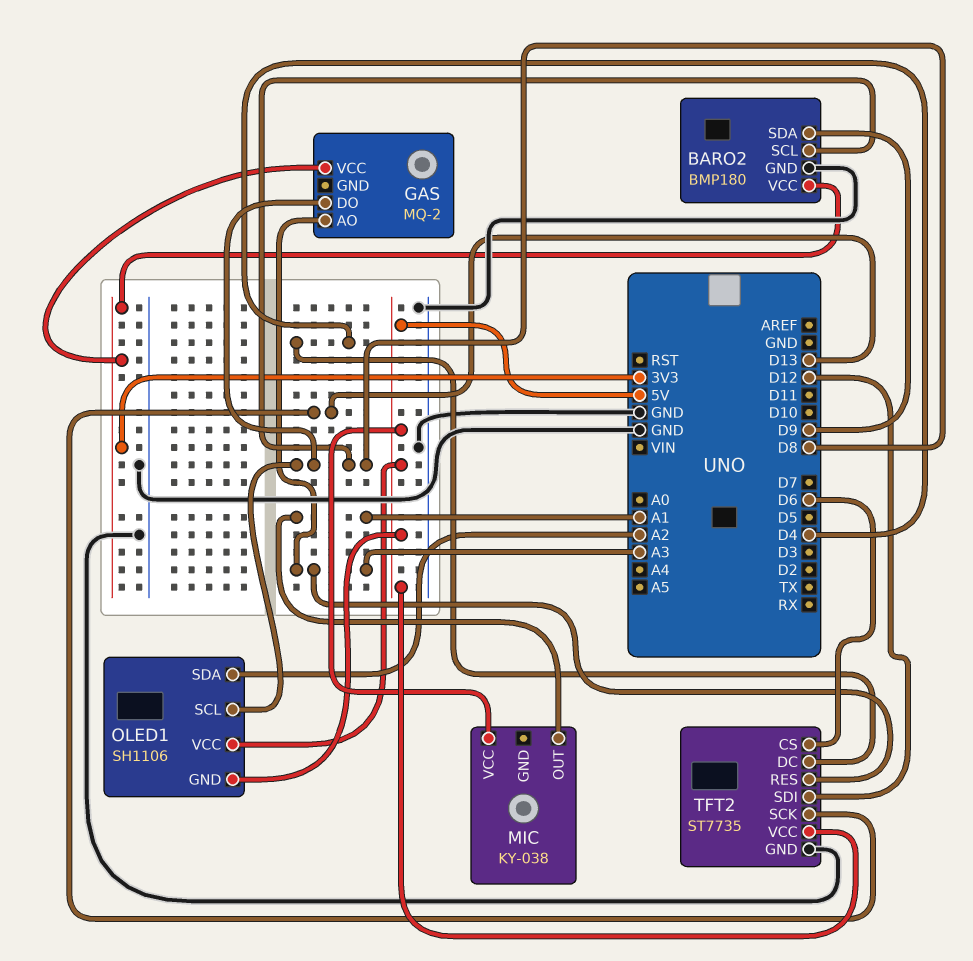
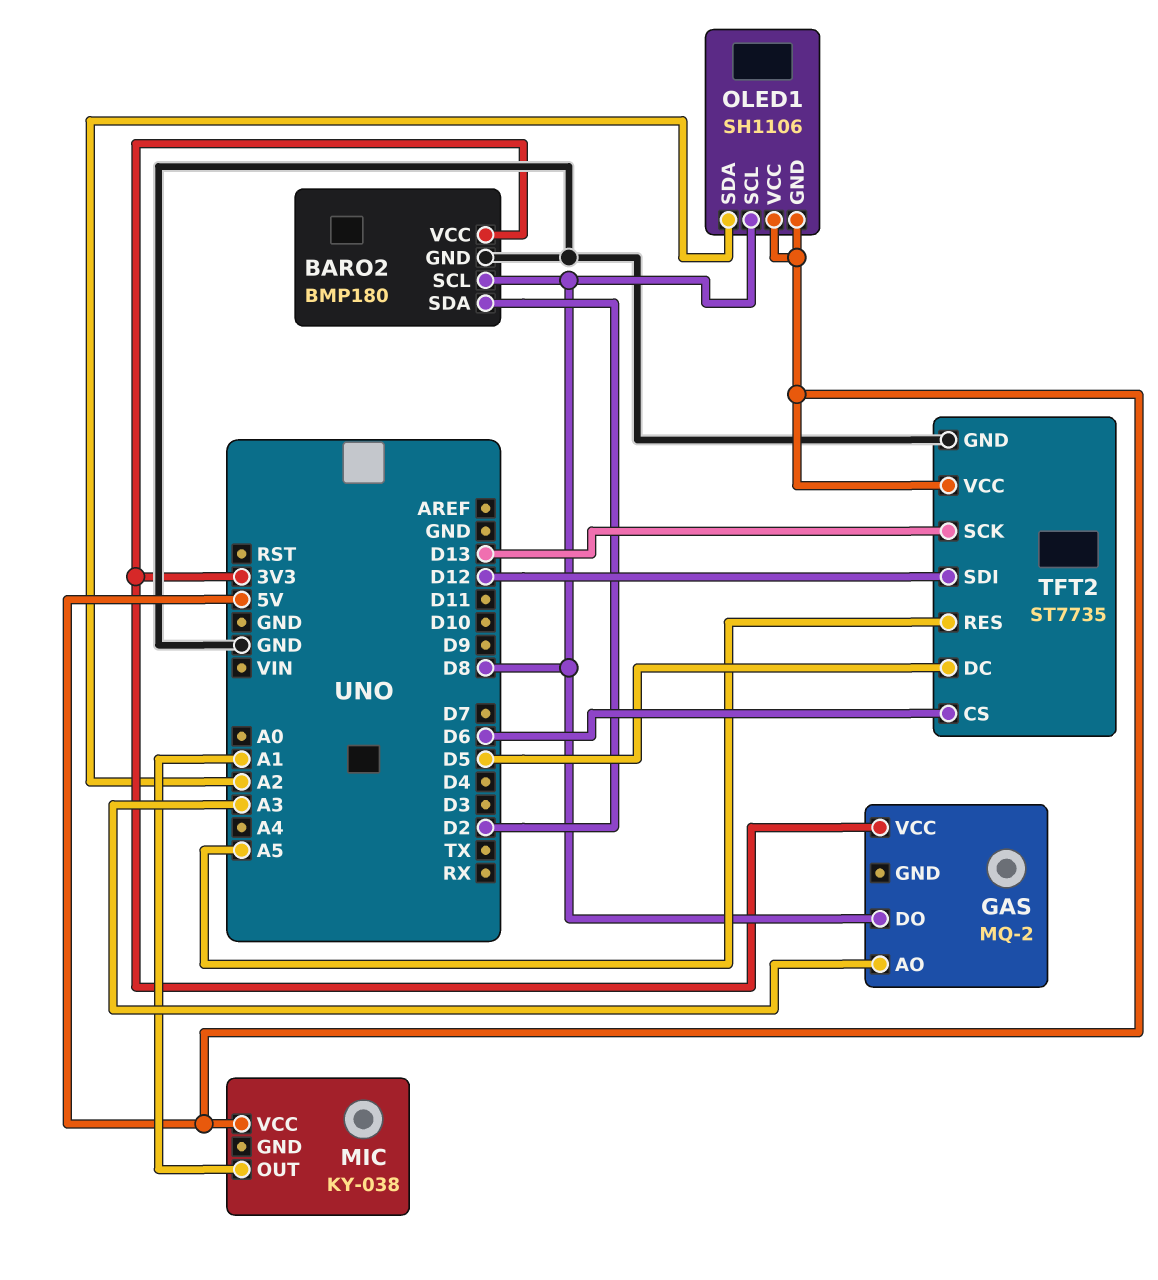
BARO2 pin SDA: D9 -> D2
TFT2 pin DC: D4 -> D5
TFT2 pin RES: A3 -> A5

